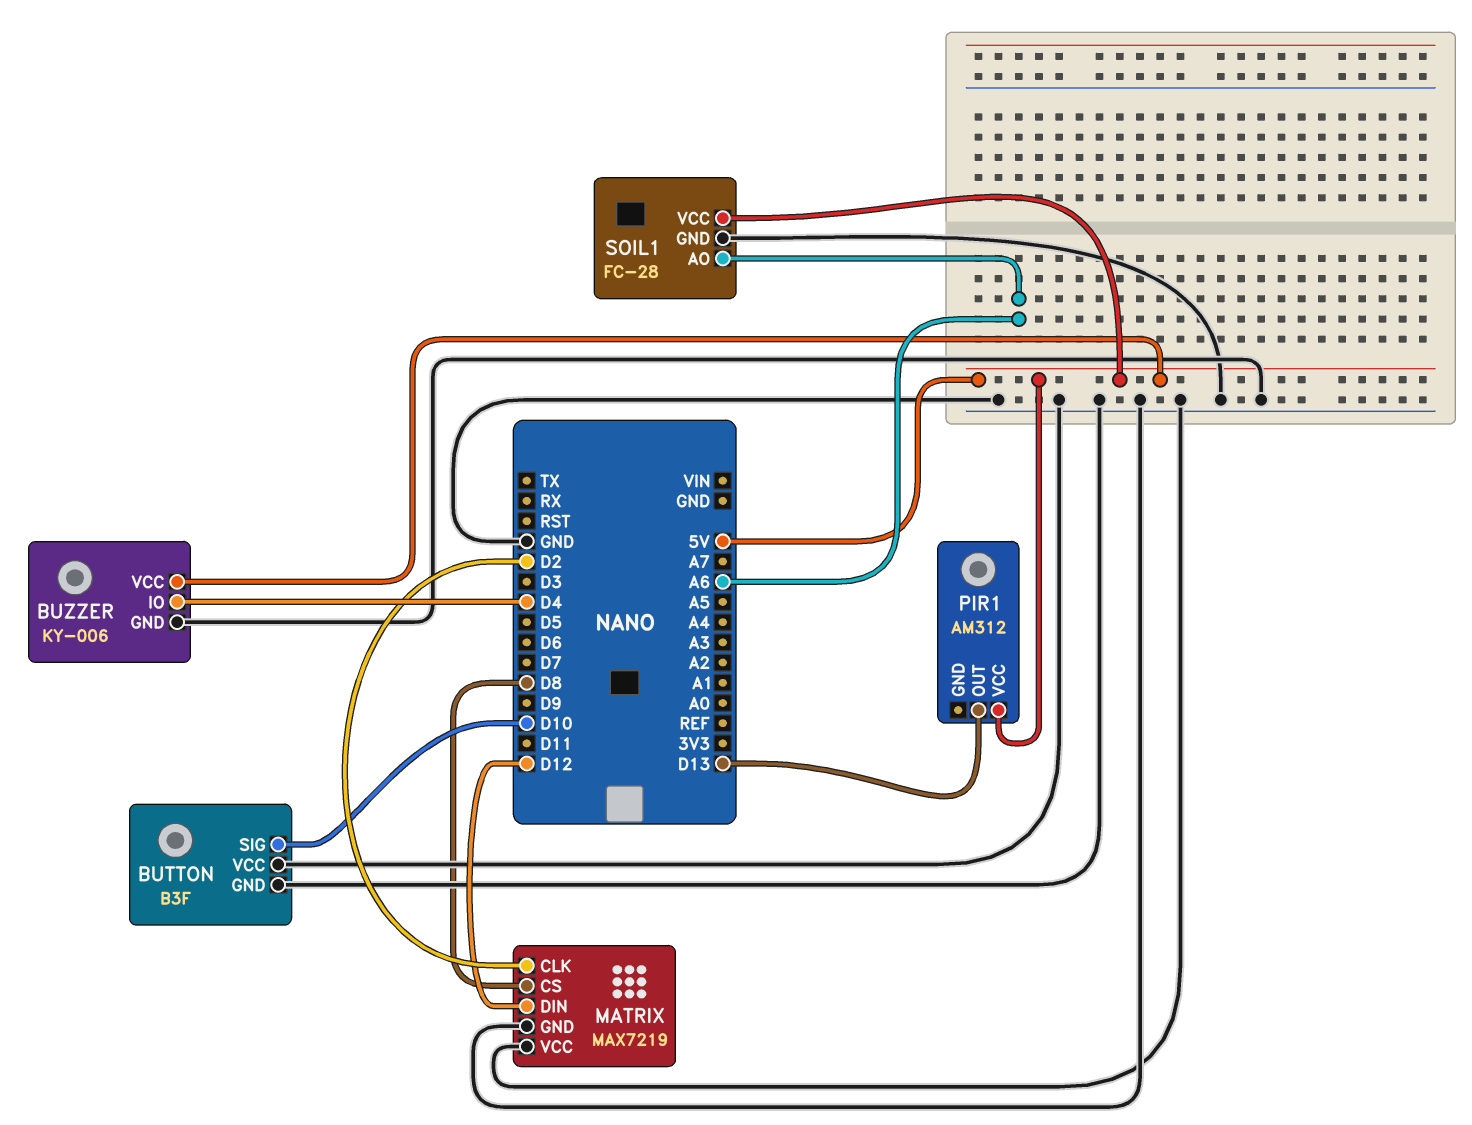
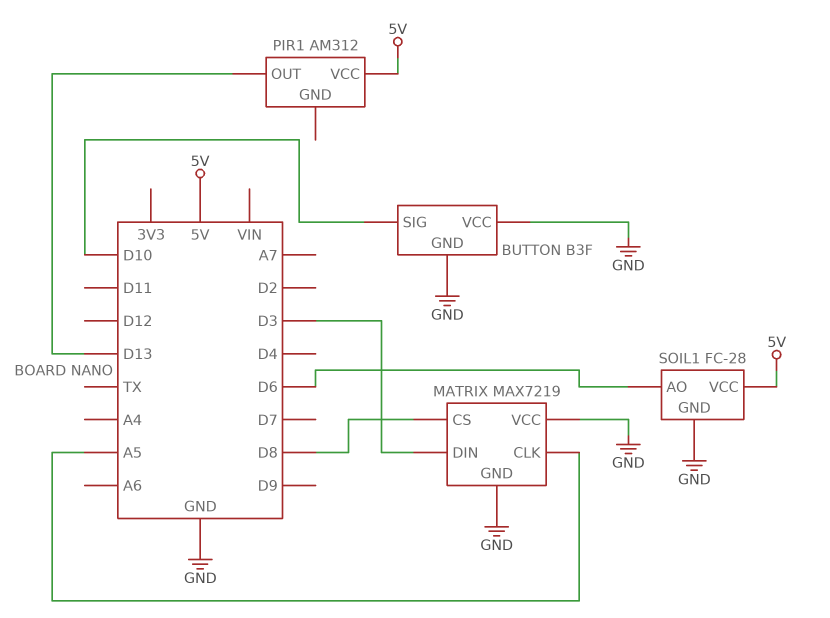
BUZZER: KY-006 -> none
BUZZER pin GND: GND -> none
BUZZER pin IO: D4 -> none
BUZZER pin VCC: 5V -> none
MATRIX pin CLK: D2 -> A5
MATRIX pin DIN: D12 -> D3
SOIL1 pin AO: A6 -> D6

